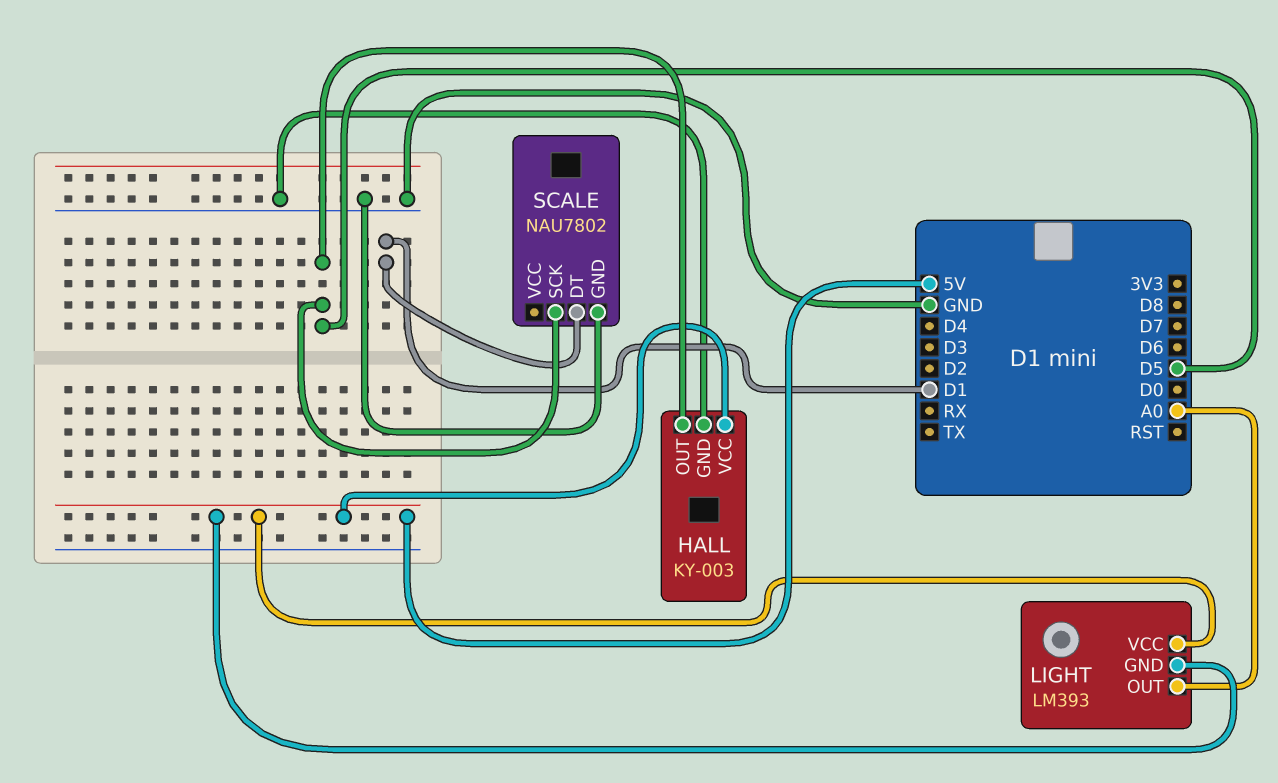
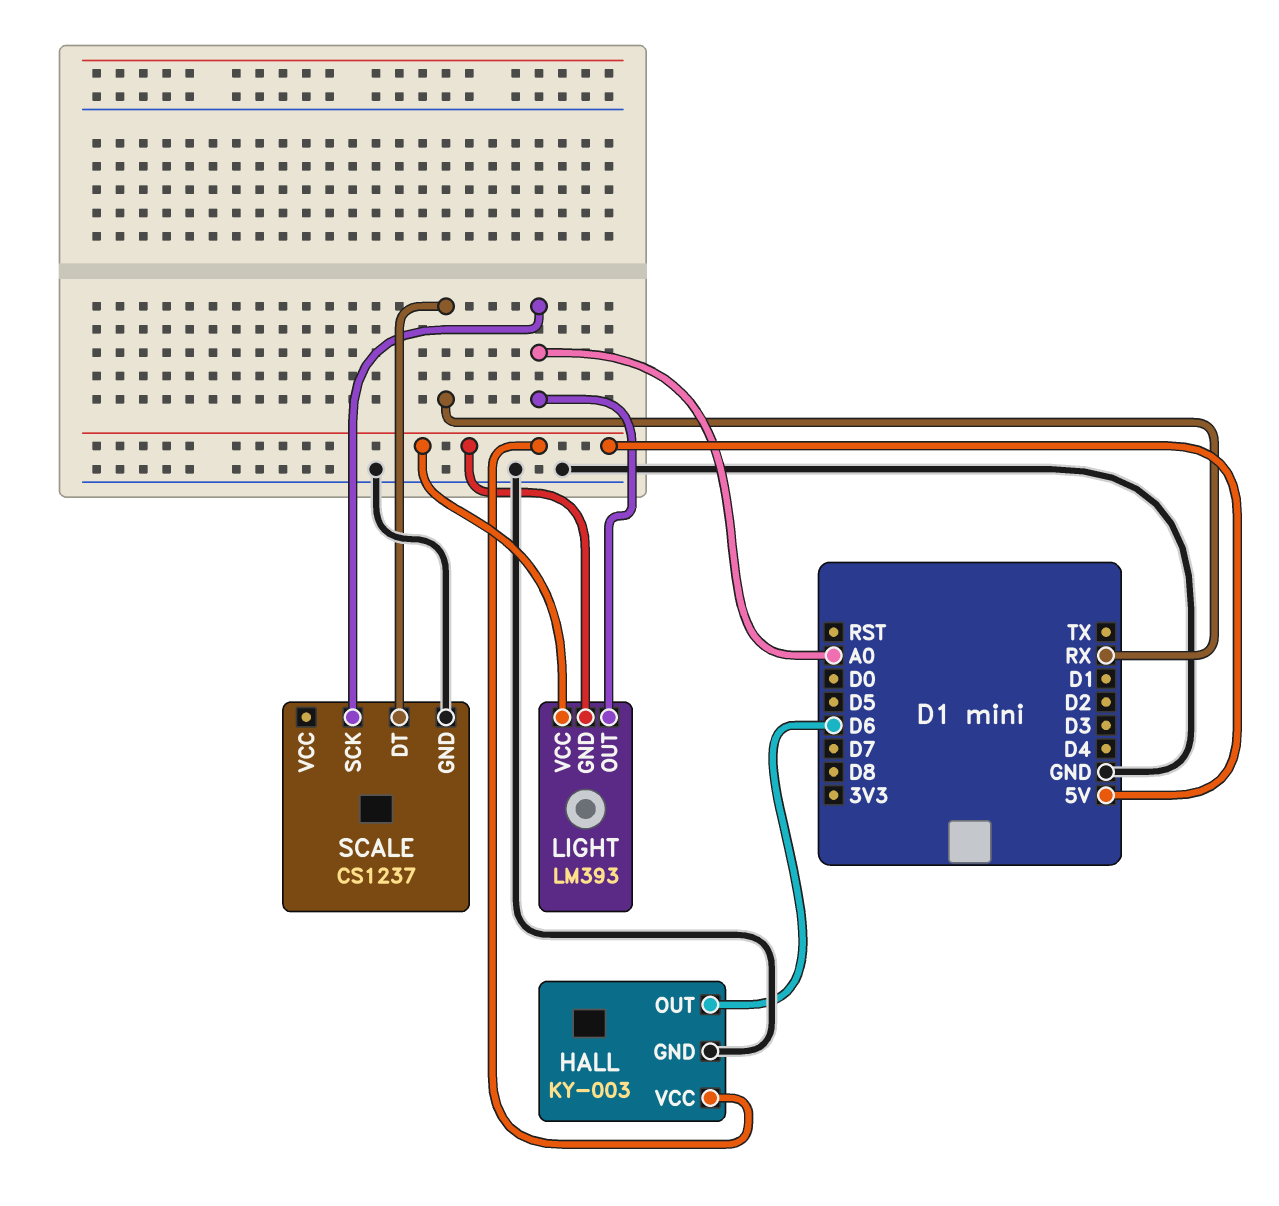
HALL pin OUT: D5 -> D6
SCALE: NAU7802 -> CS1237
SCALE pin DT: D1 -> RX
SCALE pin SCK: D5 -> A0

